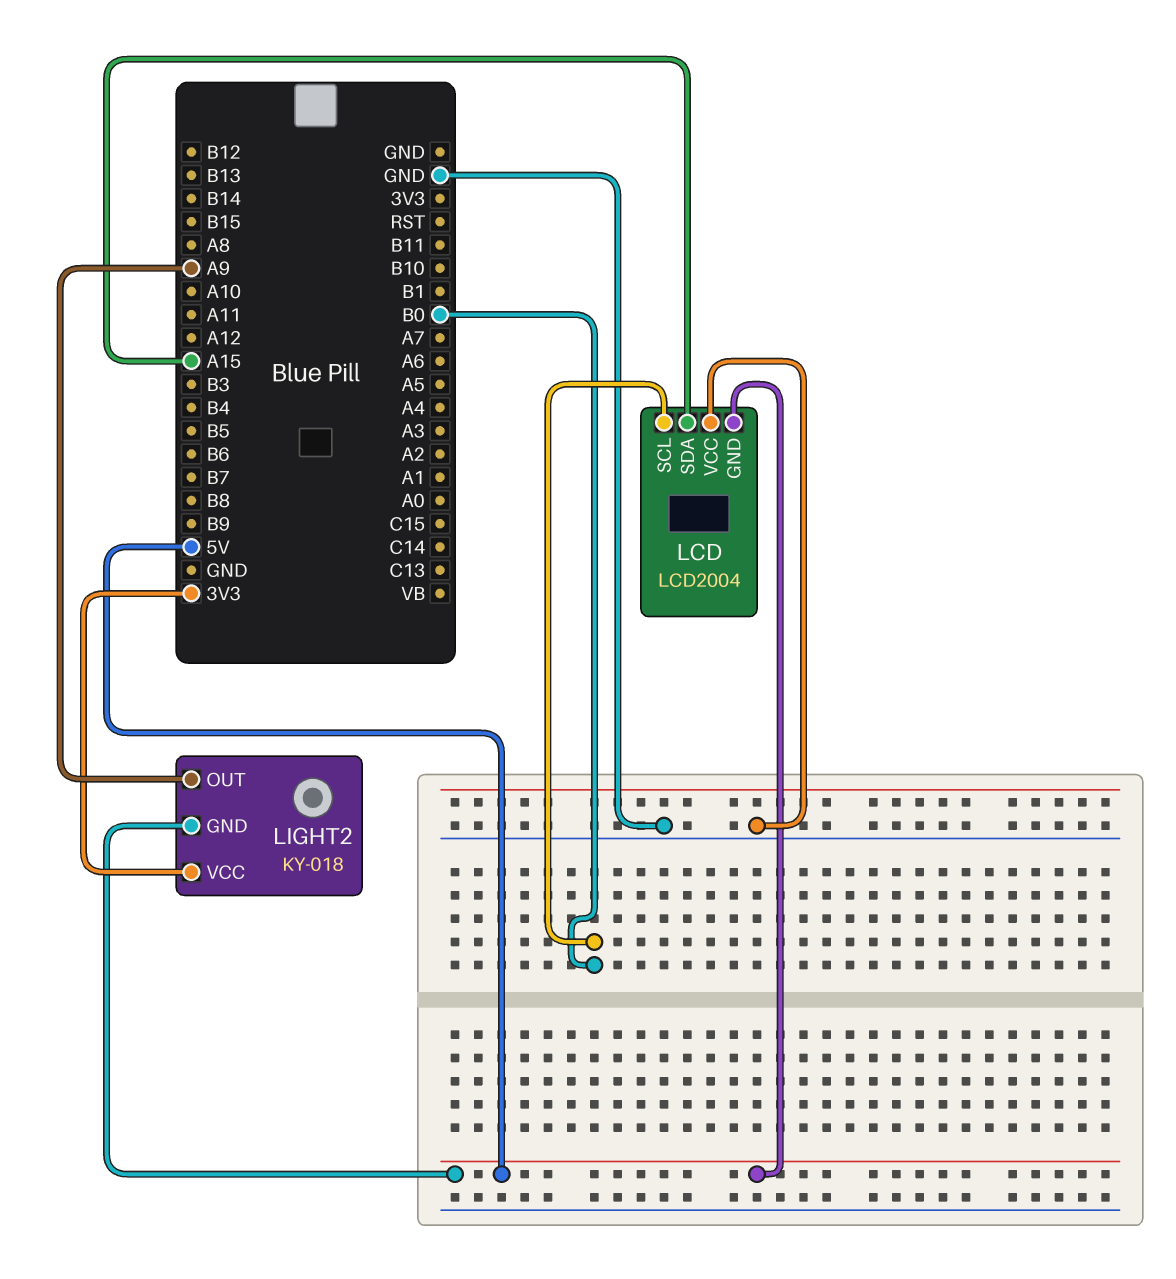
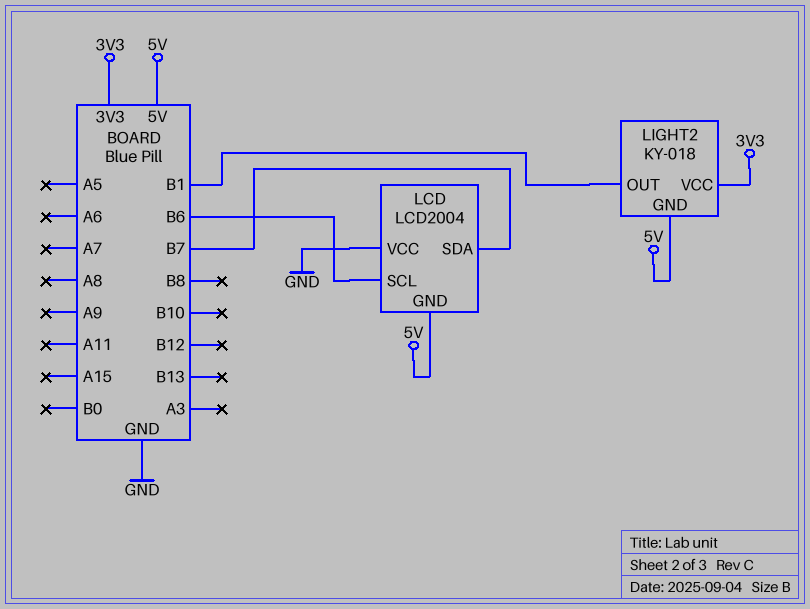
LCD pin SCL: B0 -> B6
LCD pin SDA: A15 -> B7
LIGHT2 pin OUT: A9 -> B1

